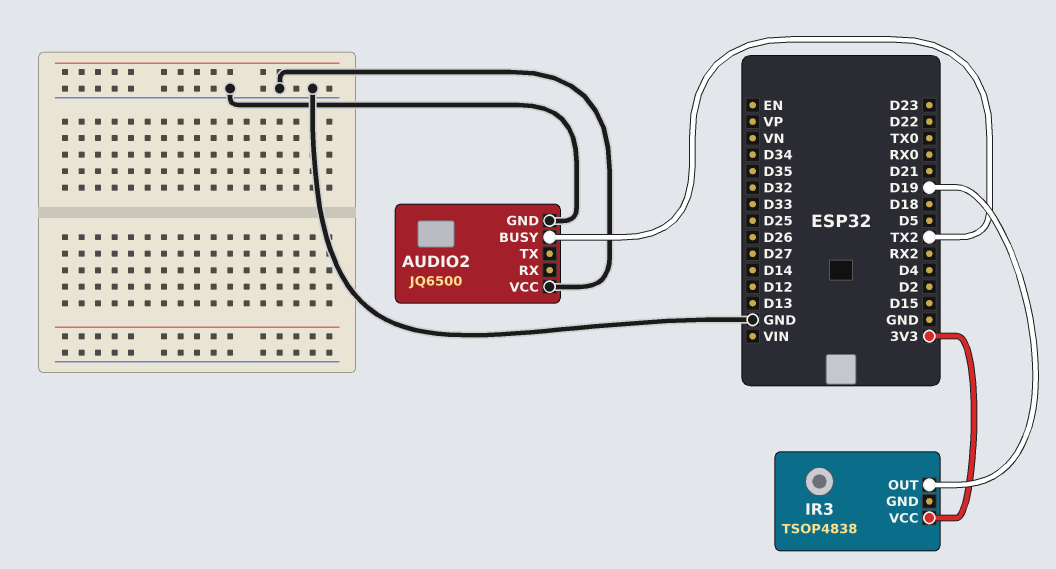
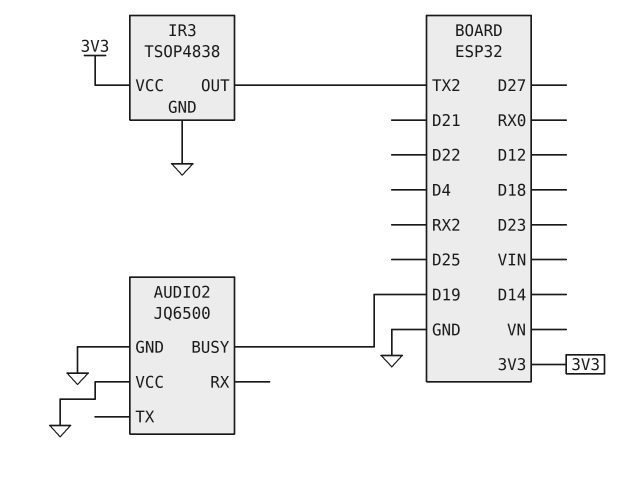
AUDIO2 pin BUSY: TX2 -> D19
IR3 pin GND: none -> GND
IR3 pin OUT: D19 -> TX2

